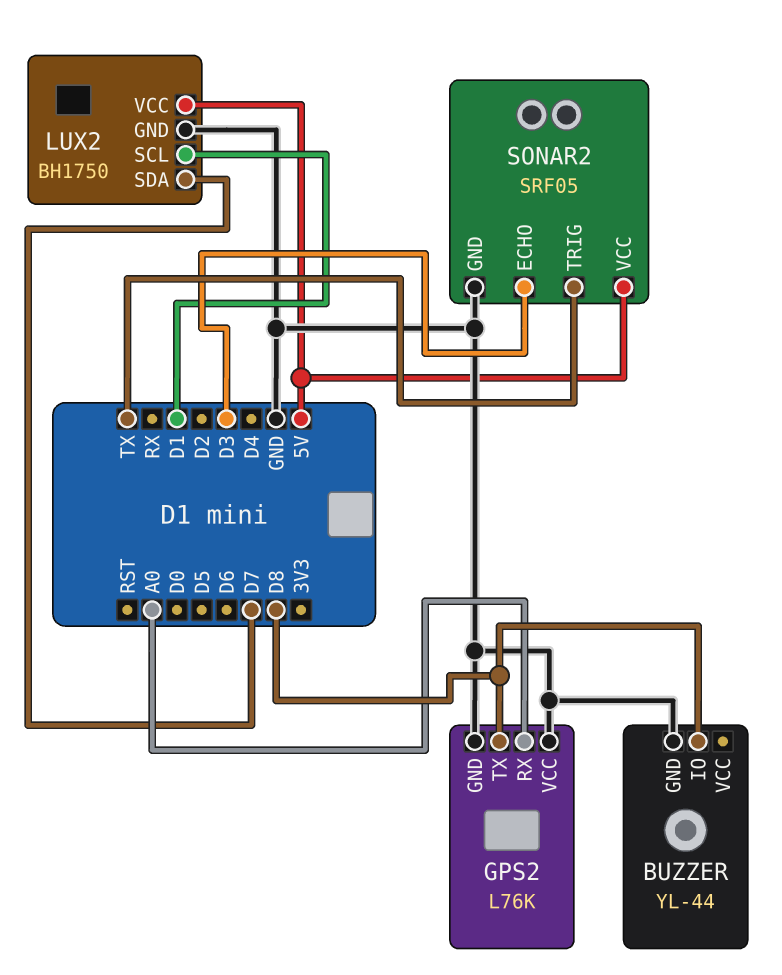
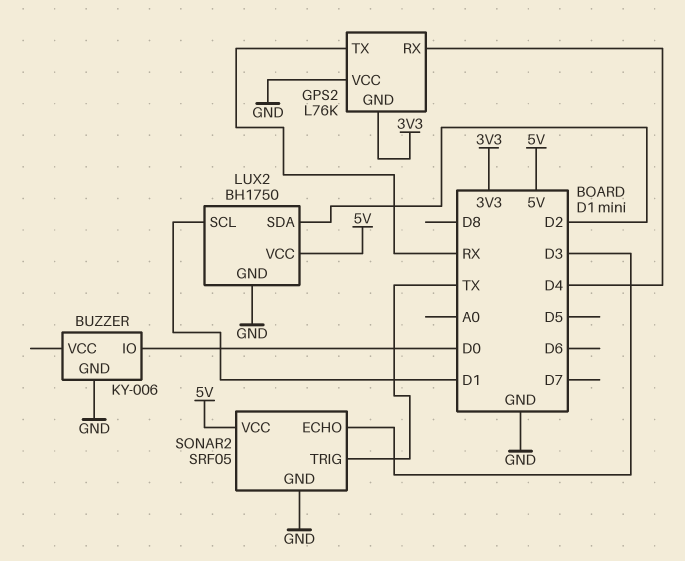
BUZZER: YL-44 -> KY-006
BUZZER pin IO: D8 -> D0
GPS2 pin GND: GND -> 3V3
GPS2 pin RX: A0 -> D4
GPS2 pin TX: D8 -> RX
LUX2 pin SDA: D7 -> D2

